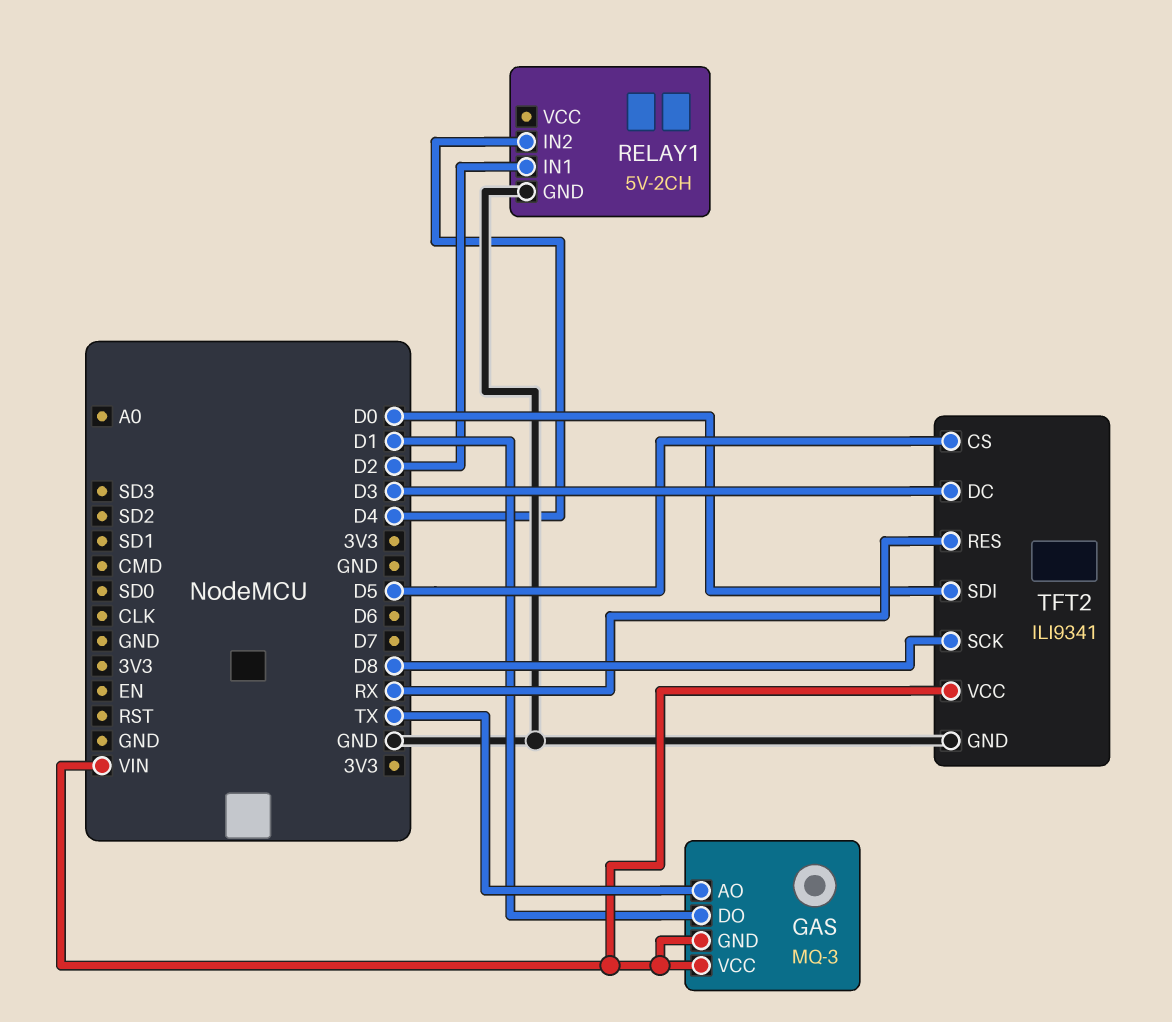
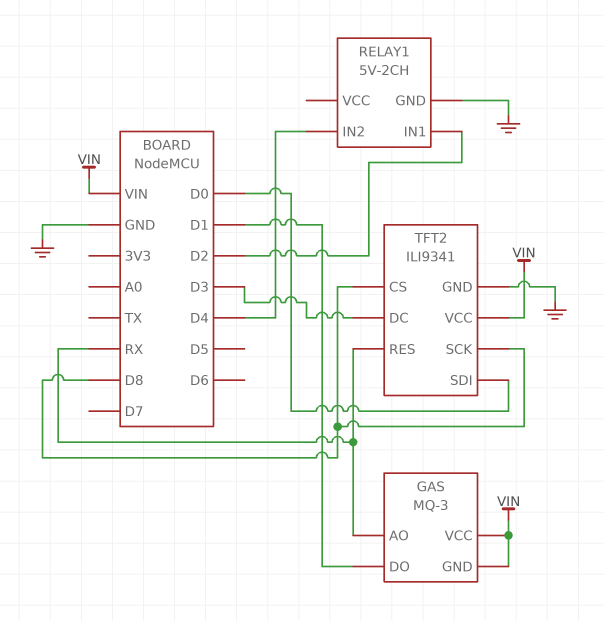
GAS pin AO: TX -> RX
TFT2 pin CS: D5 -> D8

